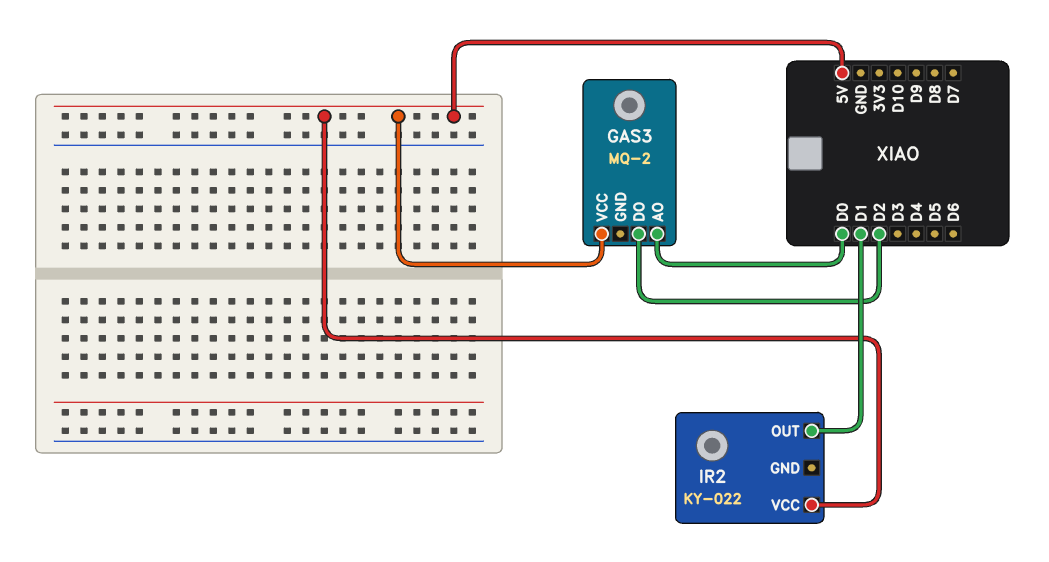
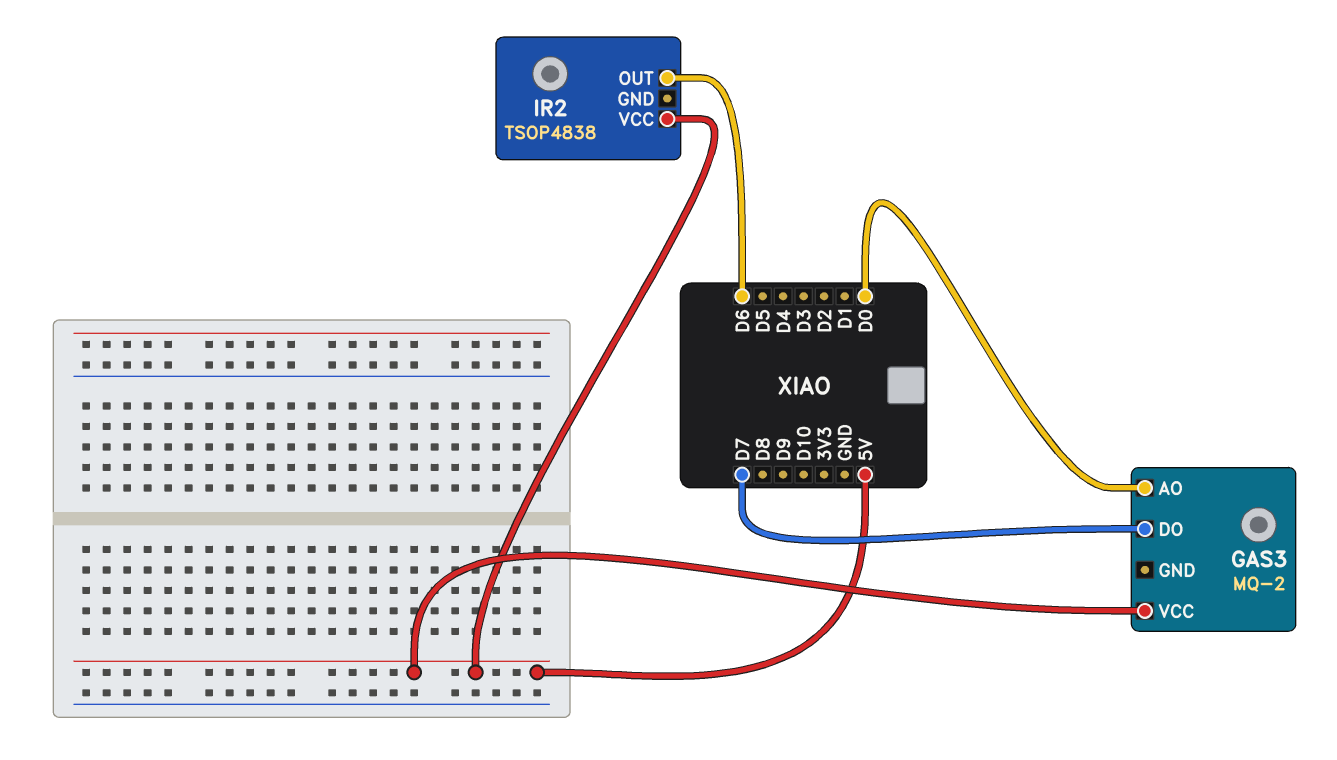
GAS3 pin DO: D2 -> D7
IR2: KY-022 -> TSOP4838
IR2 pin OUT: D1 -> D6

